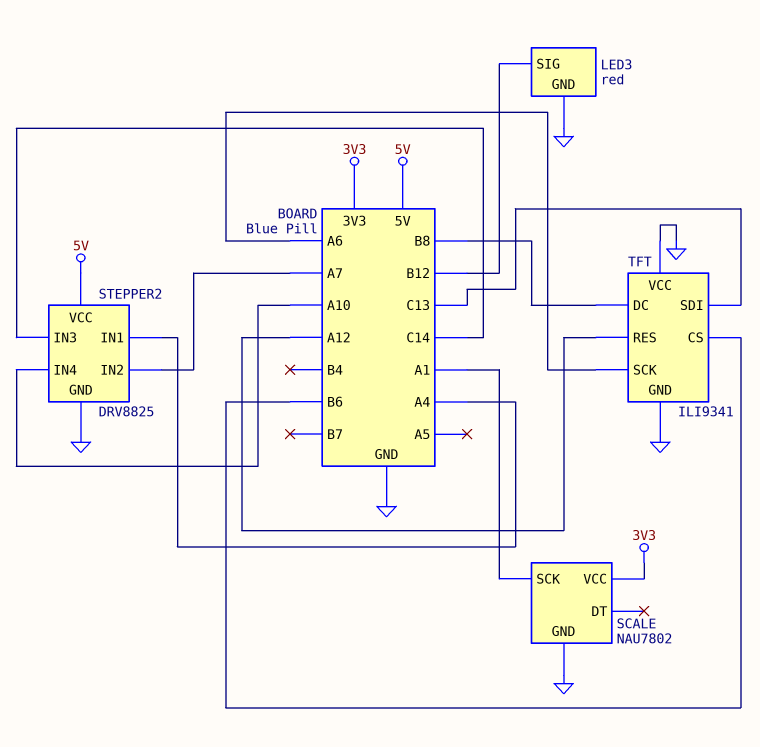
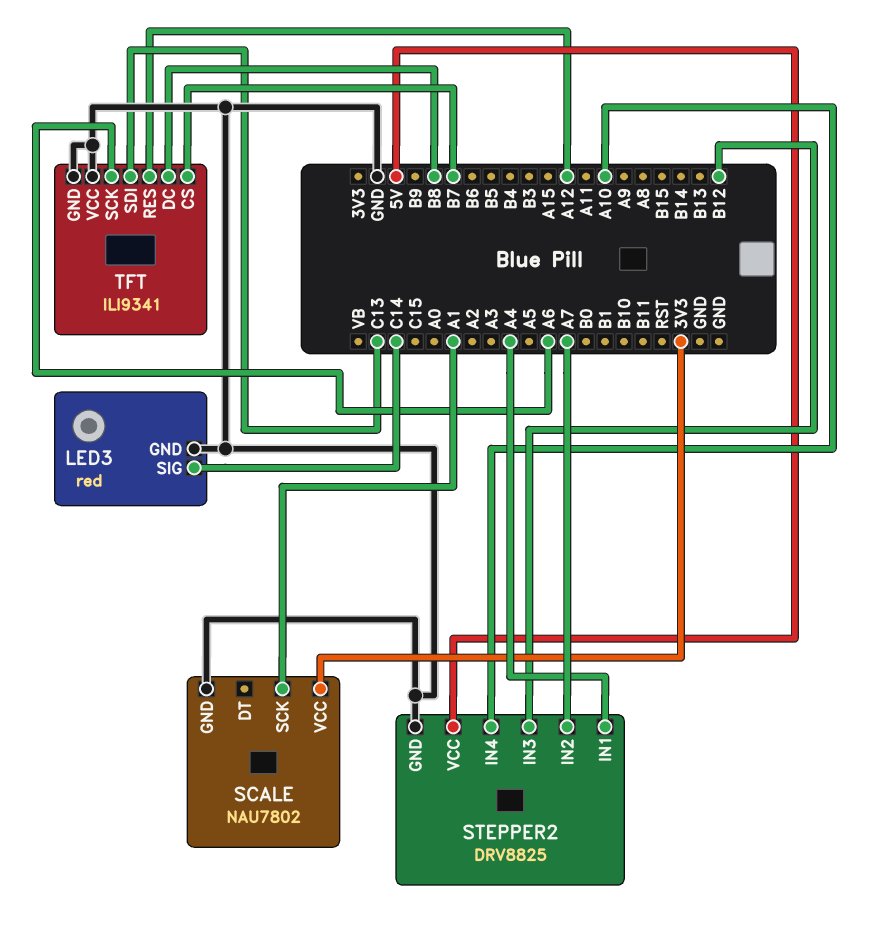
LED3 pin SIG: B12 -> C14
STEPPER2 pin IN3: C14 -> B12
TFT pin CS: B6 -> B7

